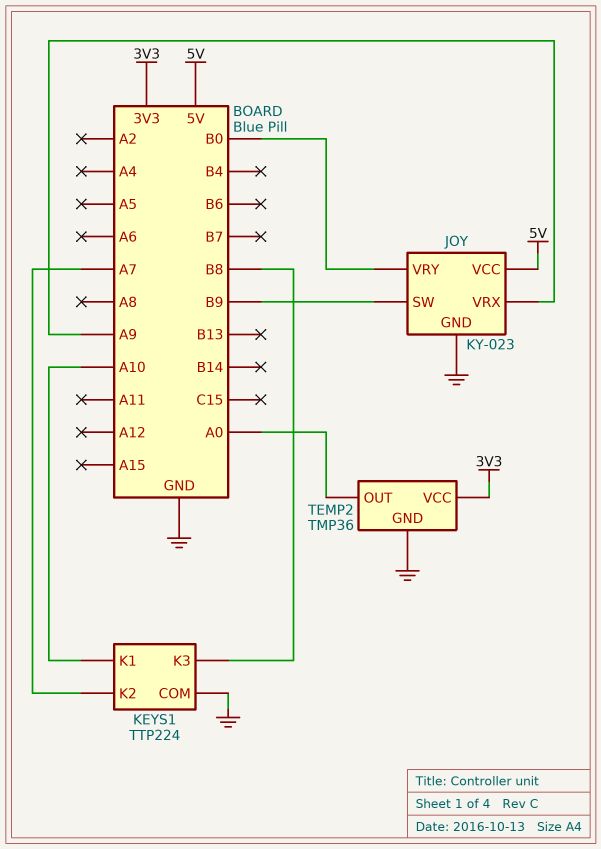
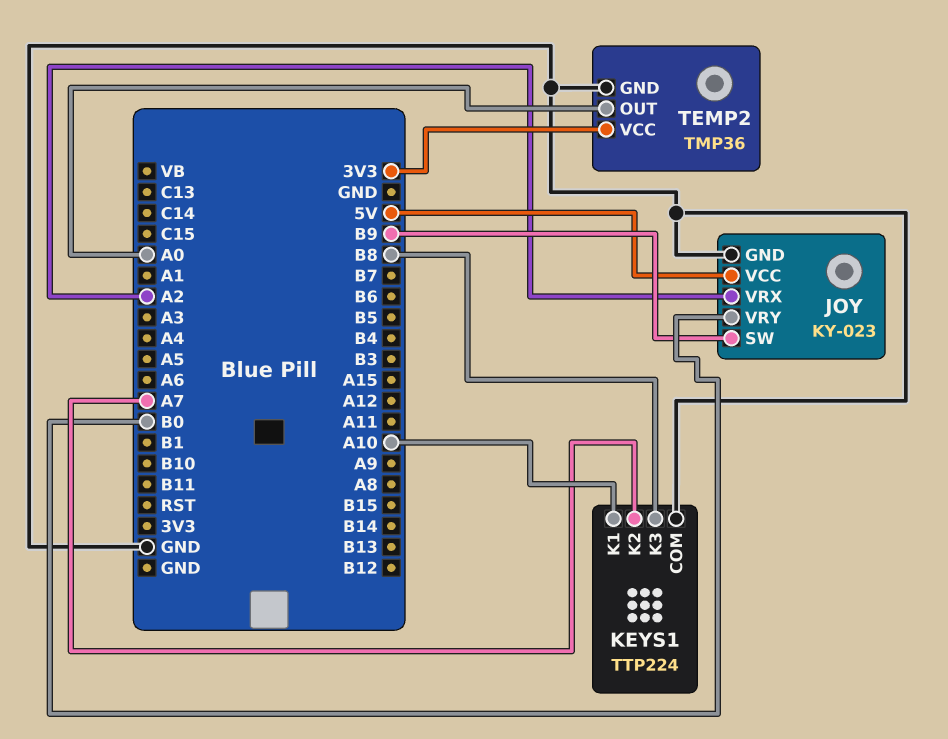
JOY pin VRX: A9 -> A2

